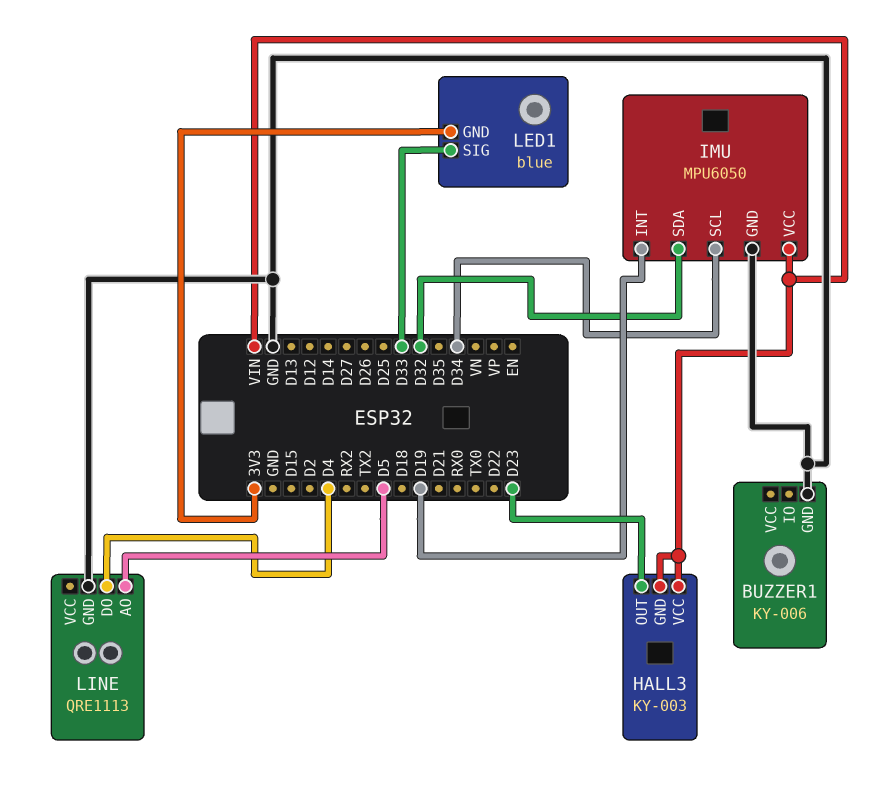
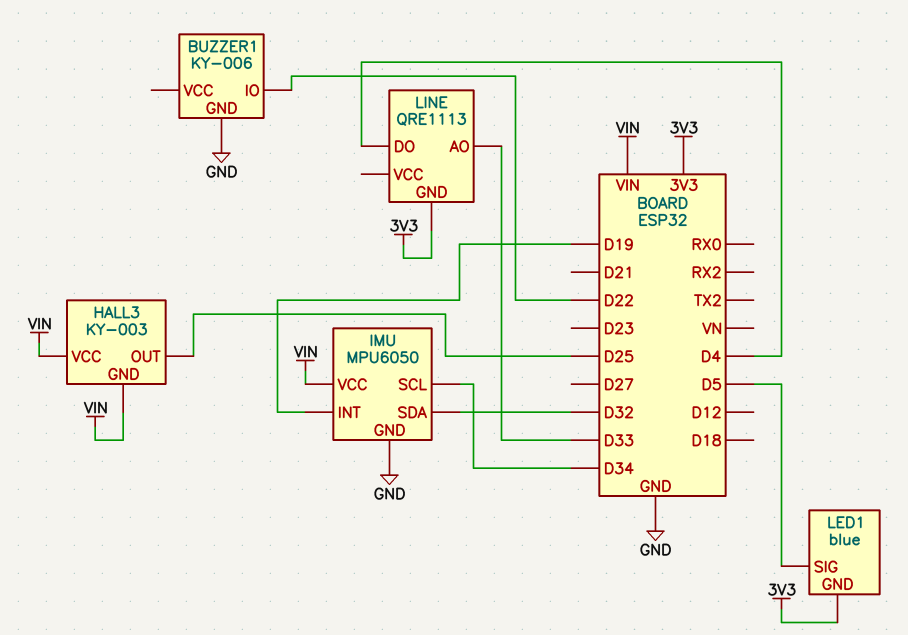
BUZZER1 pin IO: none -> D22
HALL3 pin OUT: D23 -> D25
LED1 pin SIG: D33 -> D5
LINE pin AO: D5 -> D33
LINE pin GND: GND -> 3V3

